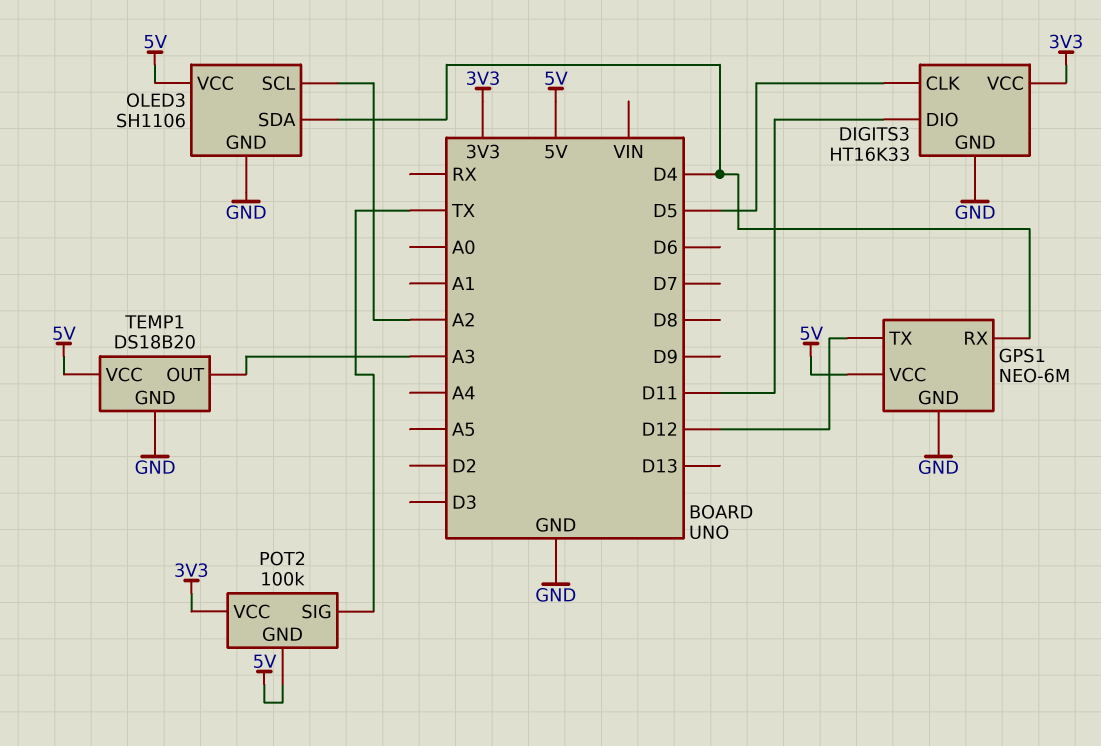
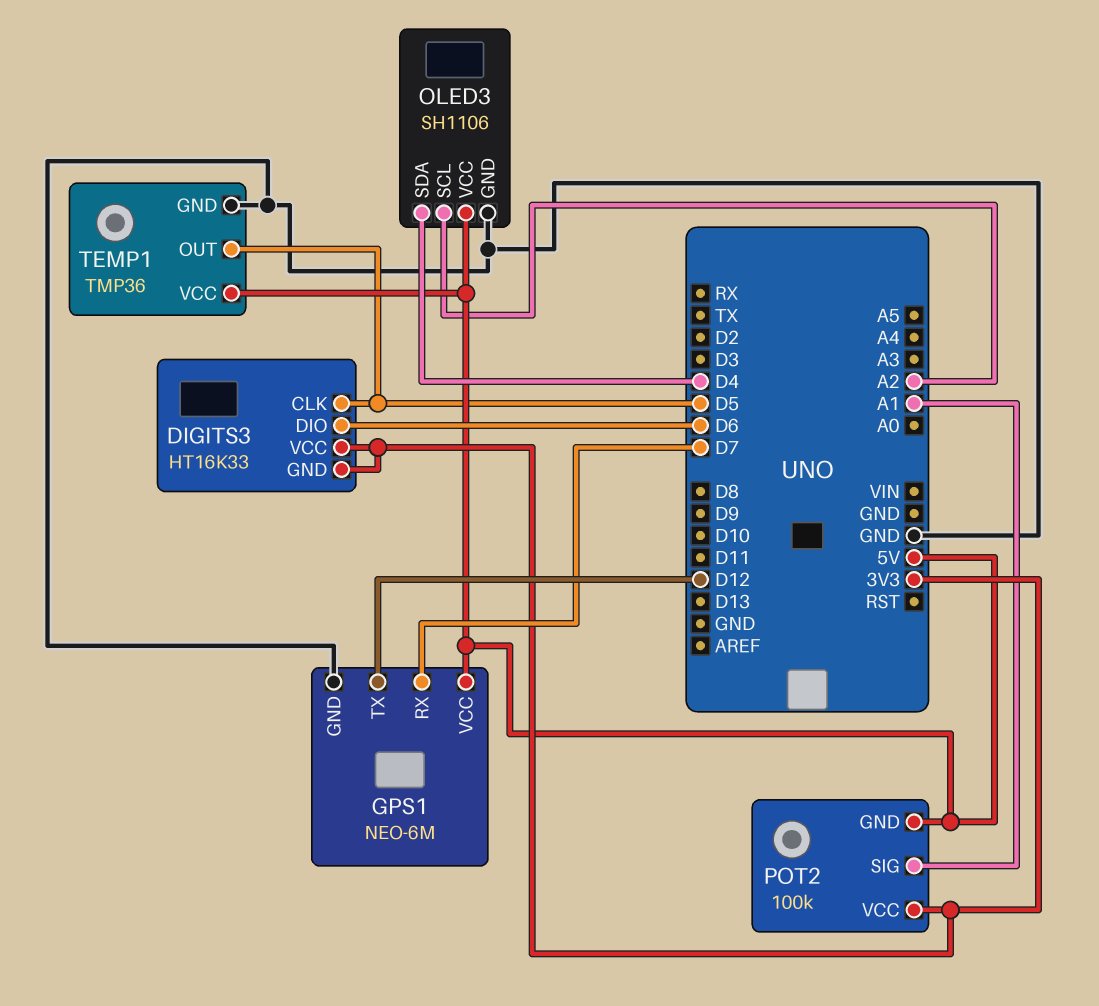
DIGITS3 pin DIO: D11 -> D6
DIGITS3 pin GND: GND -> 3V3
GPS1 pin RX: D4 -> D7
POT2 pin SIG: TX -> A1
TEMP1: DS18B20 -> TMP36
TEMP1 pin OUT: A3 -> D5

